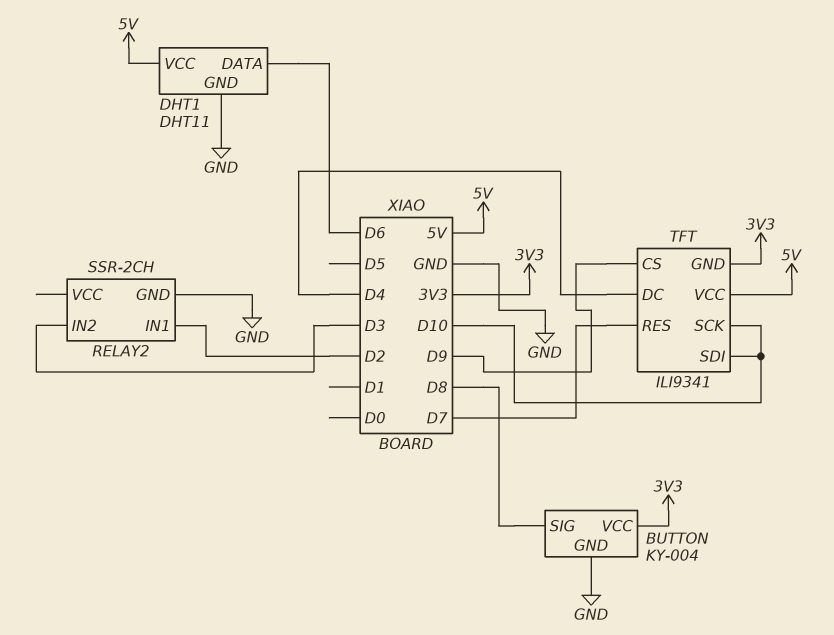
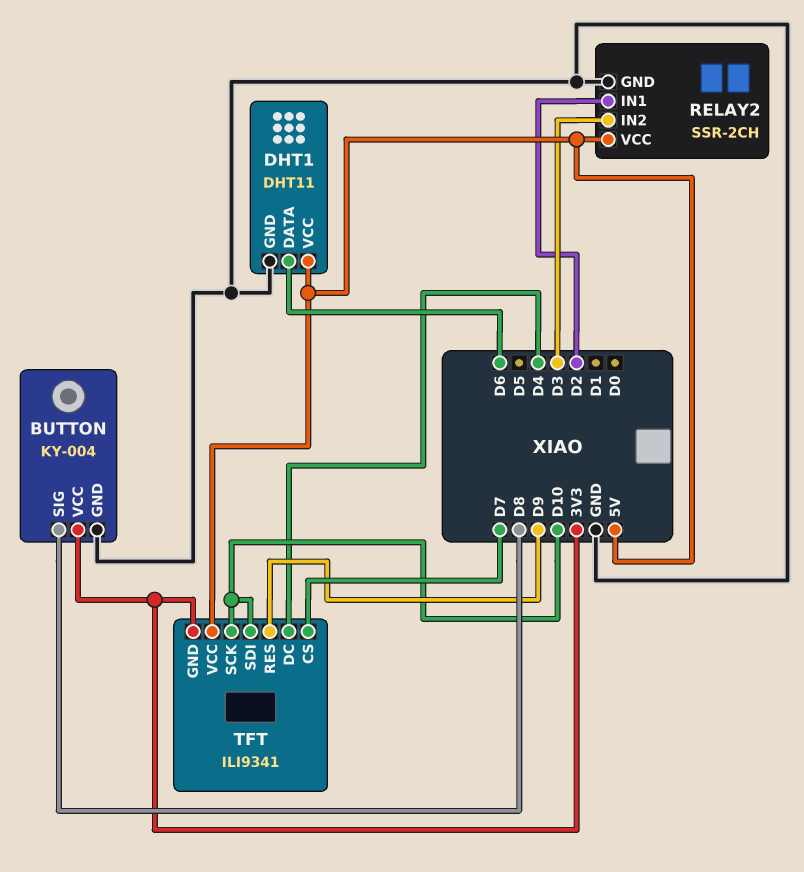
RELAY2 pin VCC: none -> 5V
TFT pin CS: D9 -> D7
TFT pin RES: D7 -> D9

